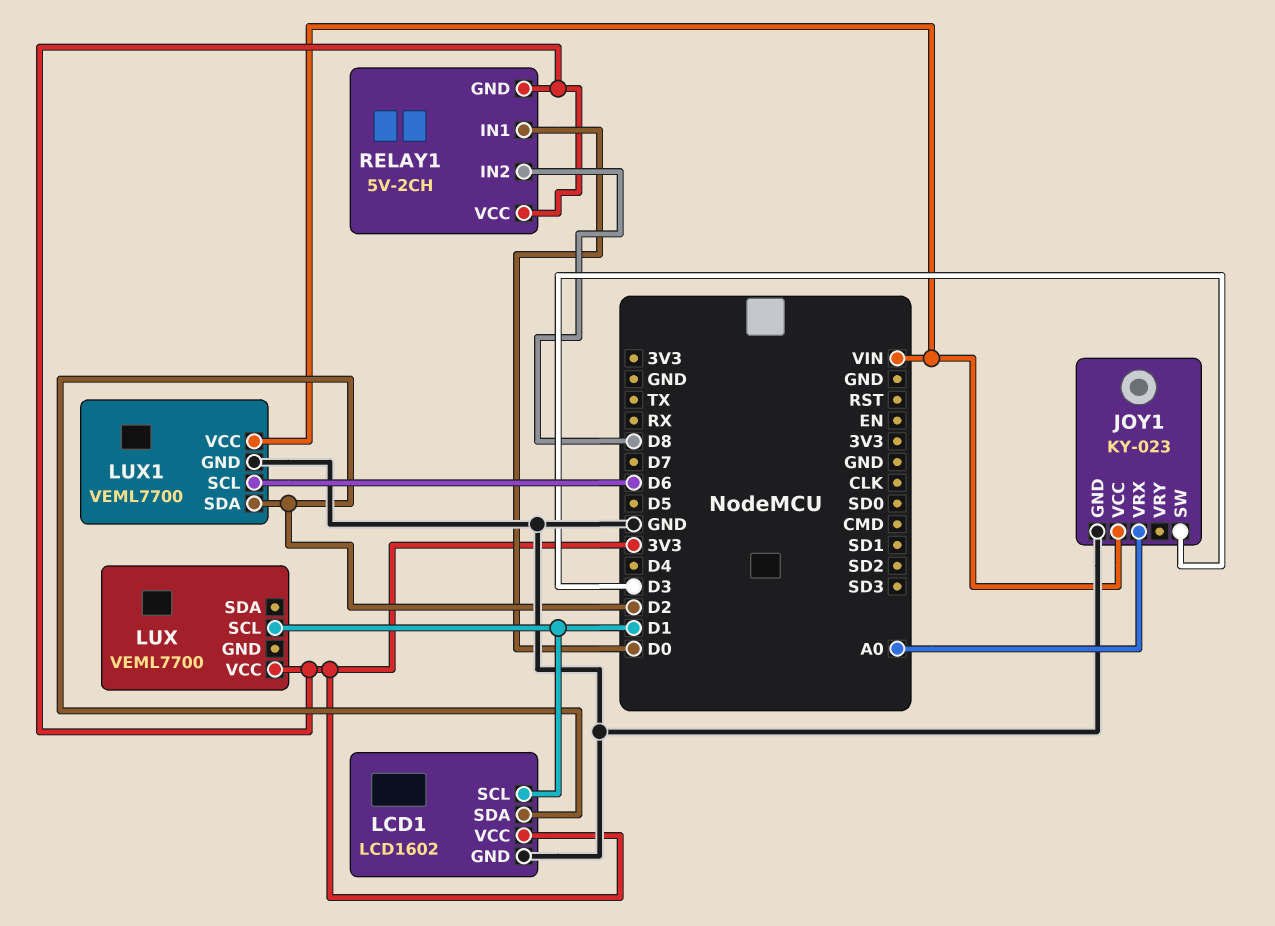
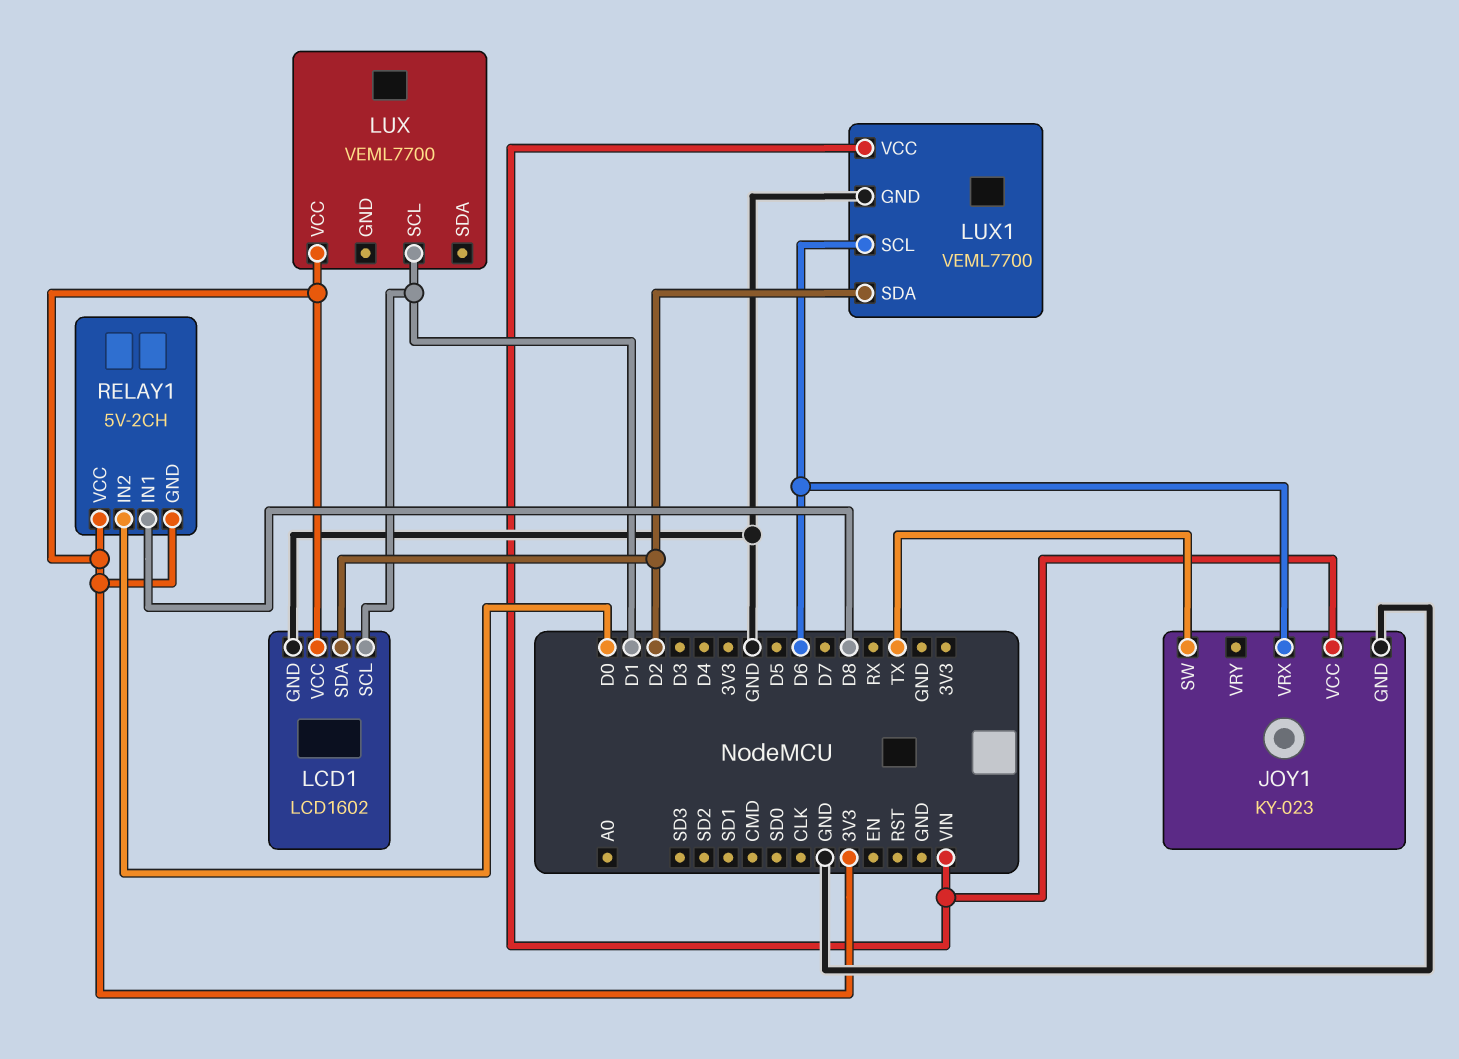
JOY1 pin SW: D3 -> TX
JOY1 pin VRX: A0 -> D6
RELAY1 pin IN1: D0 -> D8
RELAY1 pin IN2: D8 -> D0

